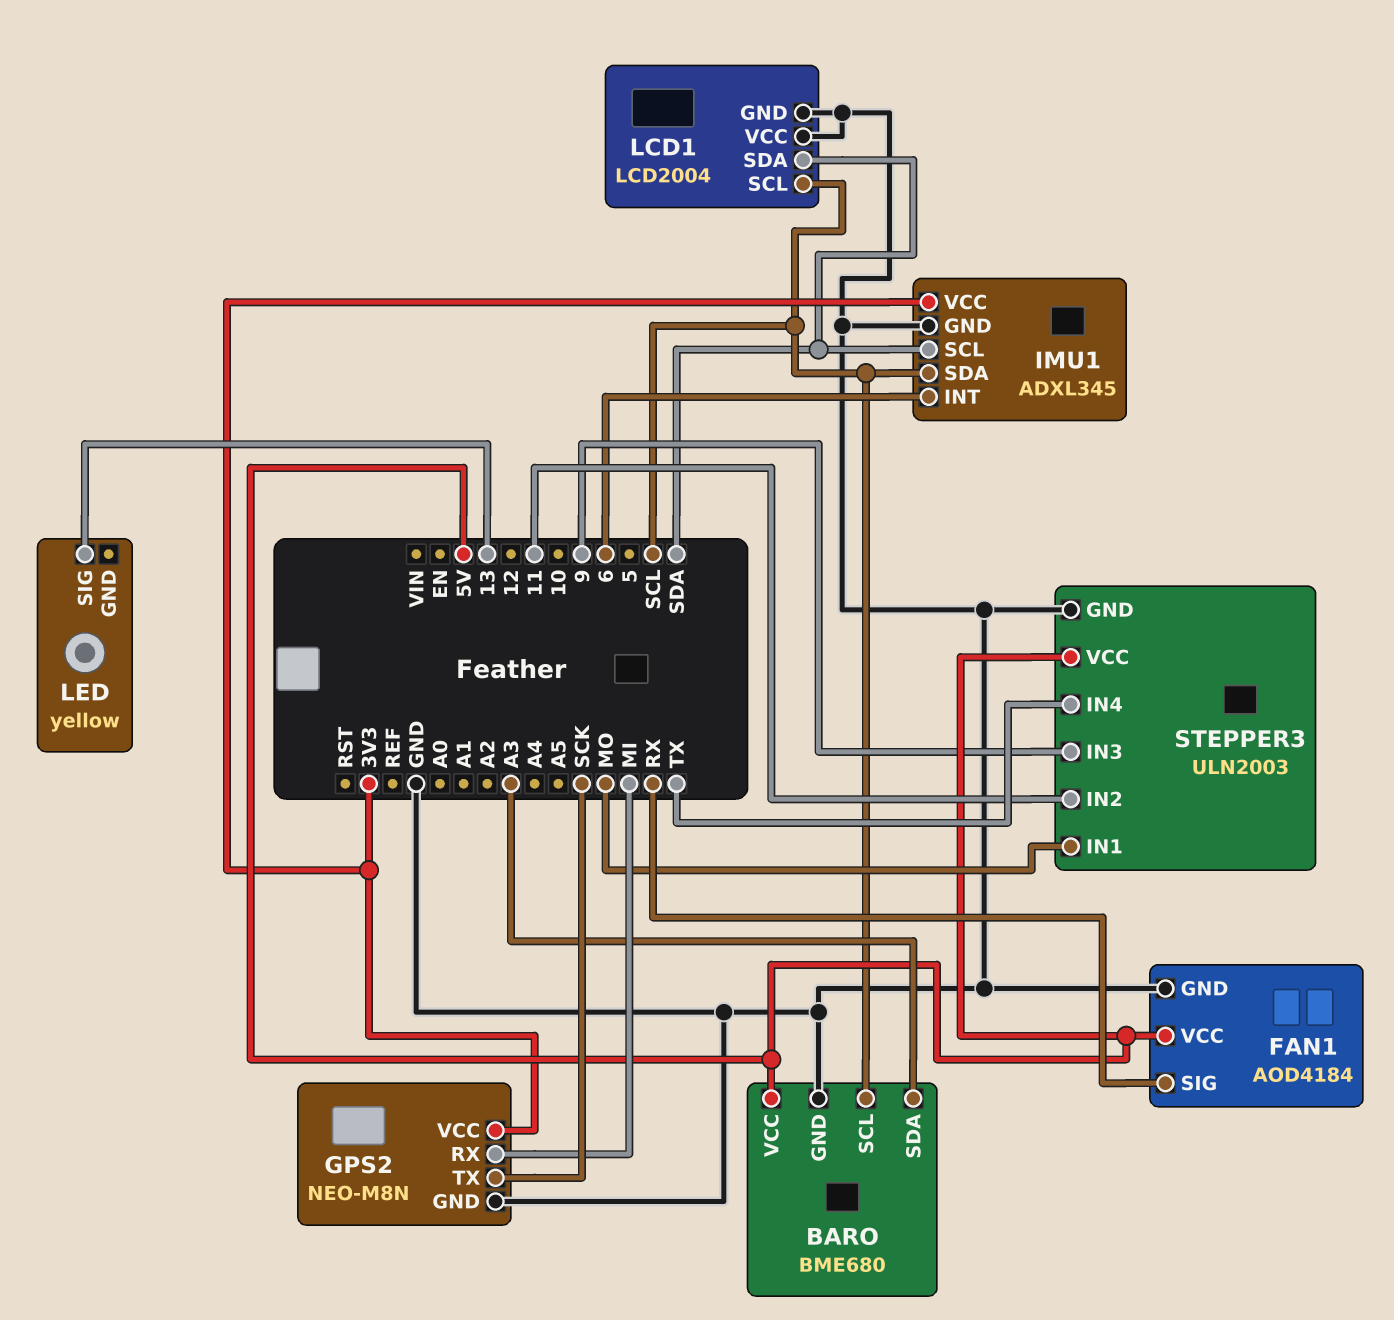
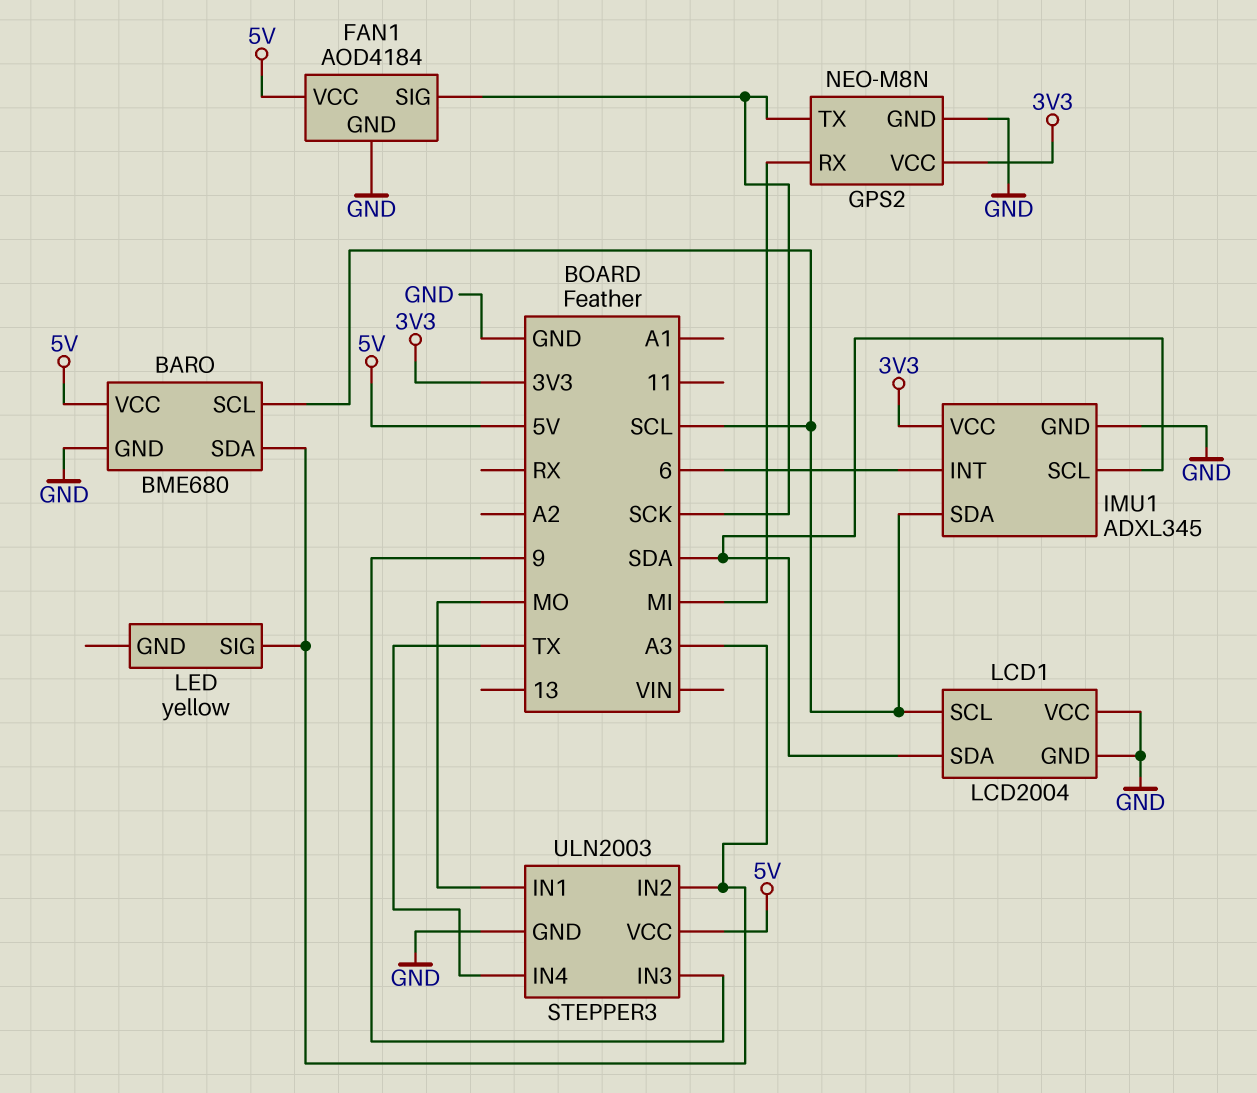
FAN1 pin SIG: RX -> SCK
LED pin SIG: 13 -> A3
STEPPER3 pin IN2: 11 -> A3

